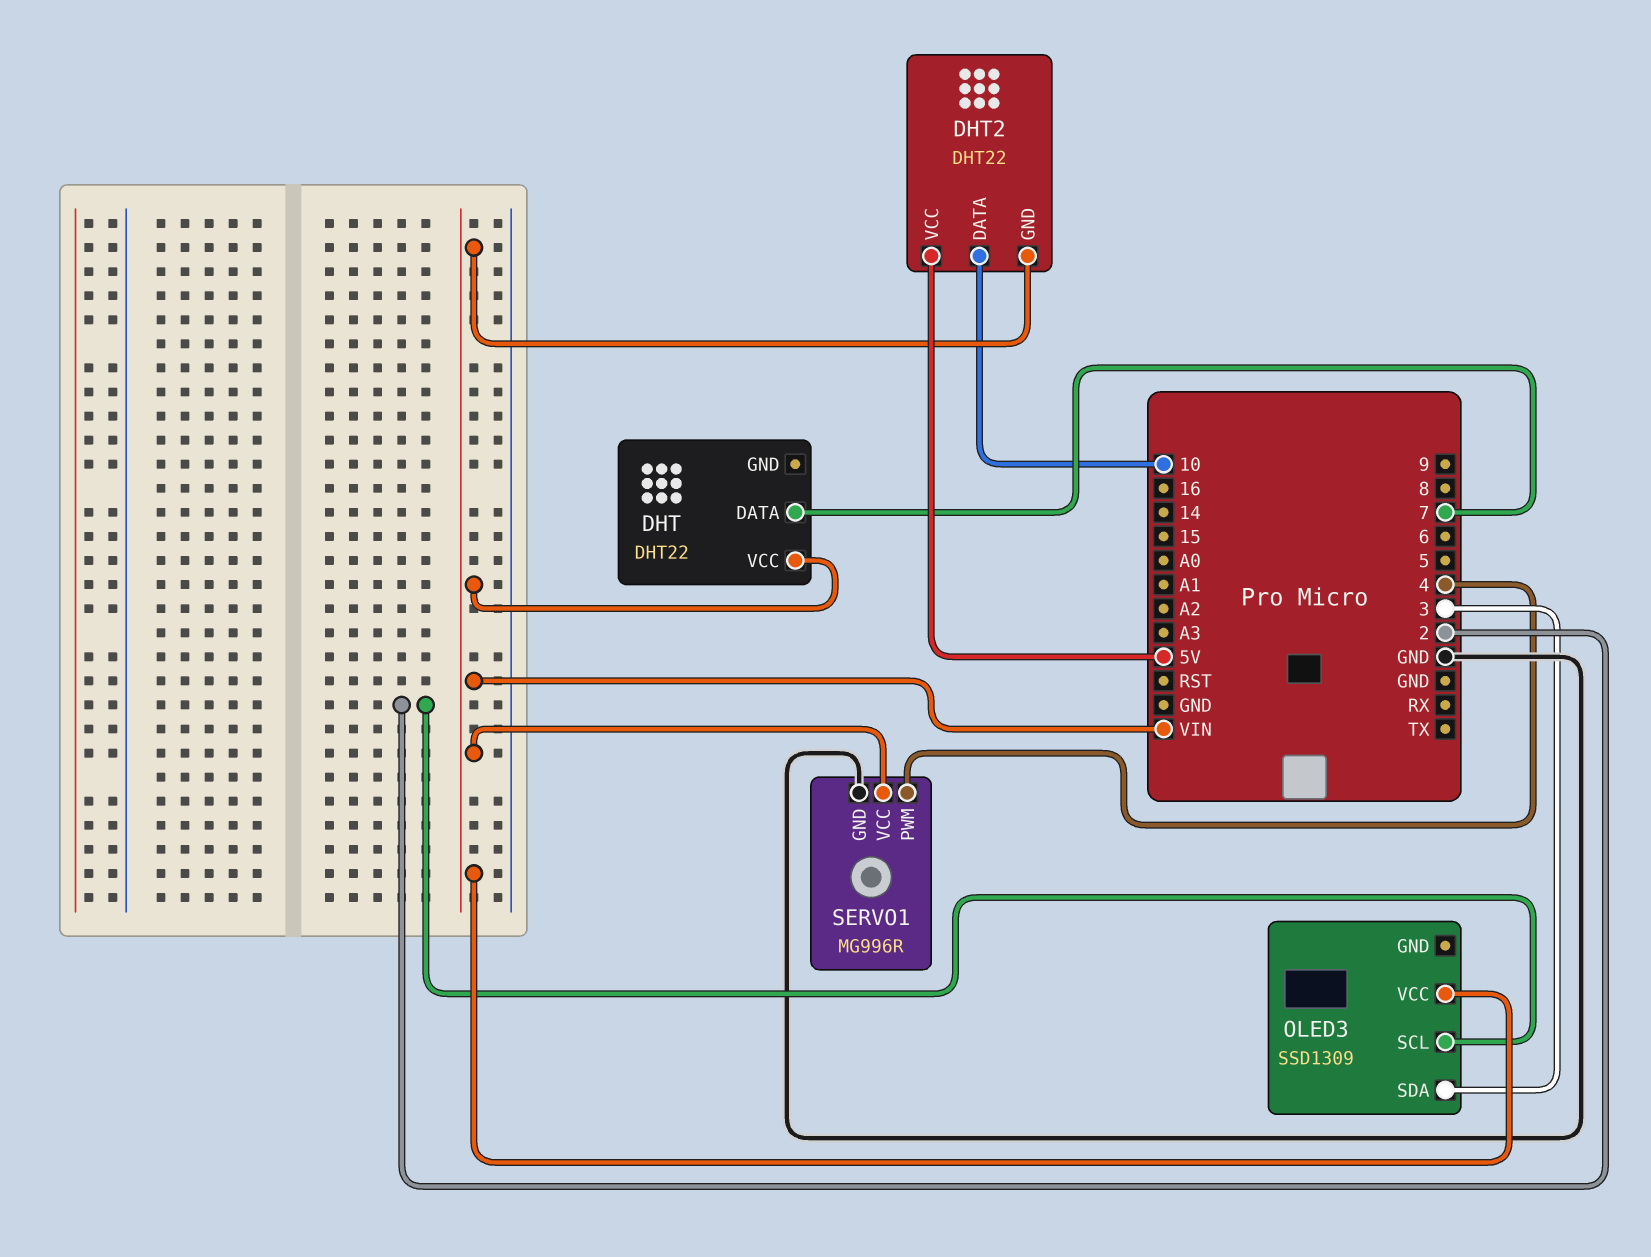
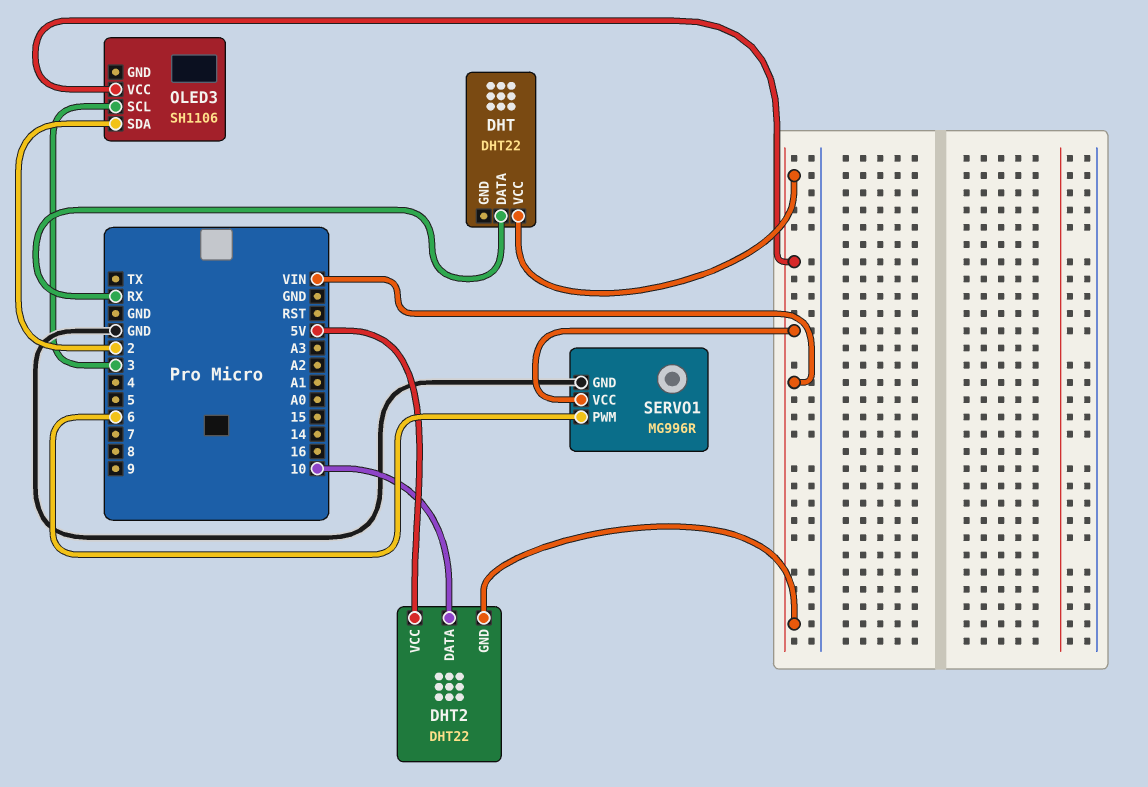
DHT pin DATA: 7 -> RX
OLED3: SSD1309 -> SH1106
OLED3 pin SCL: 2 -> 3
OLED3 pin SDA: 3 -> 2
SERVO1 pin PWM: 4 -> 6

